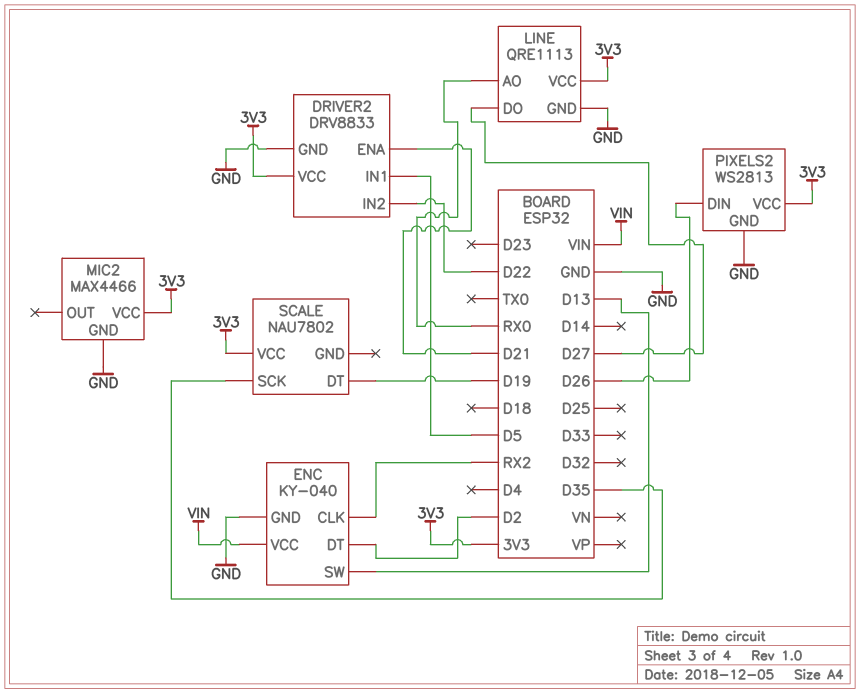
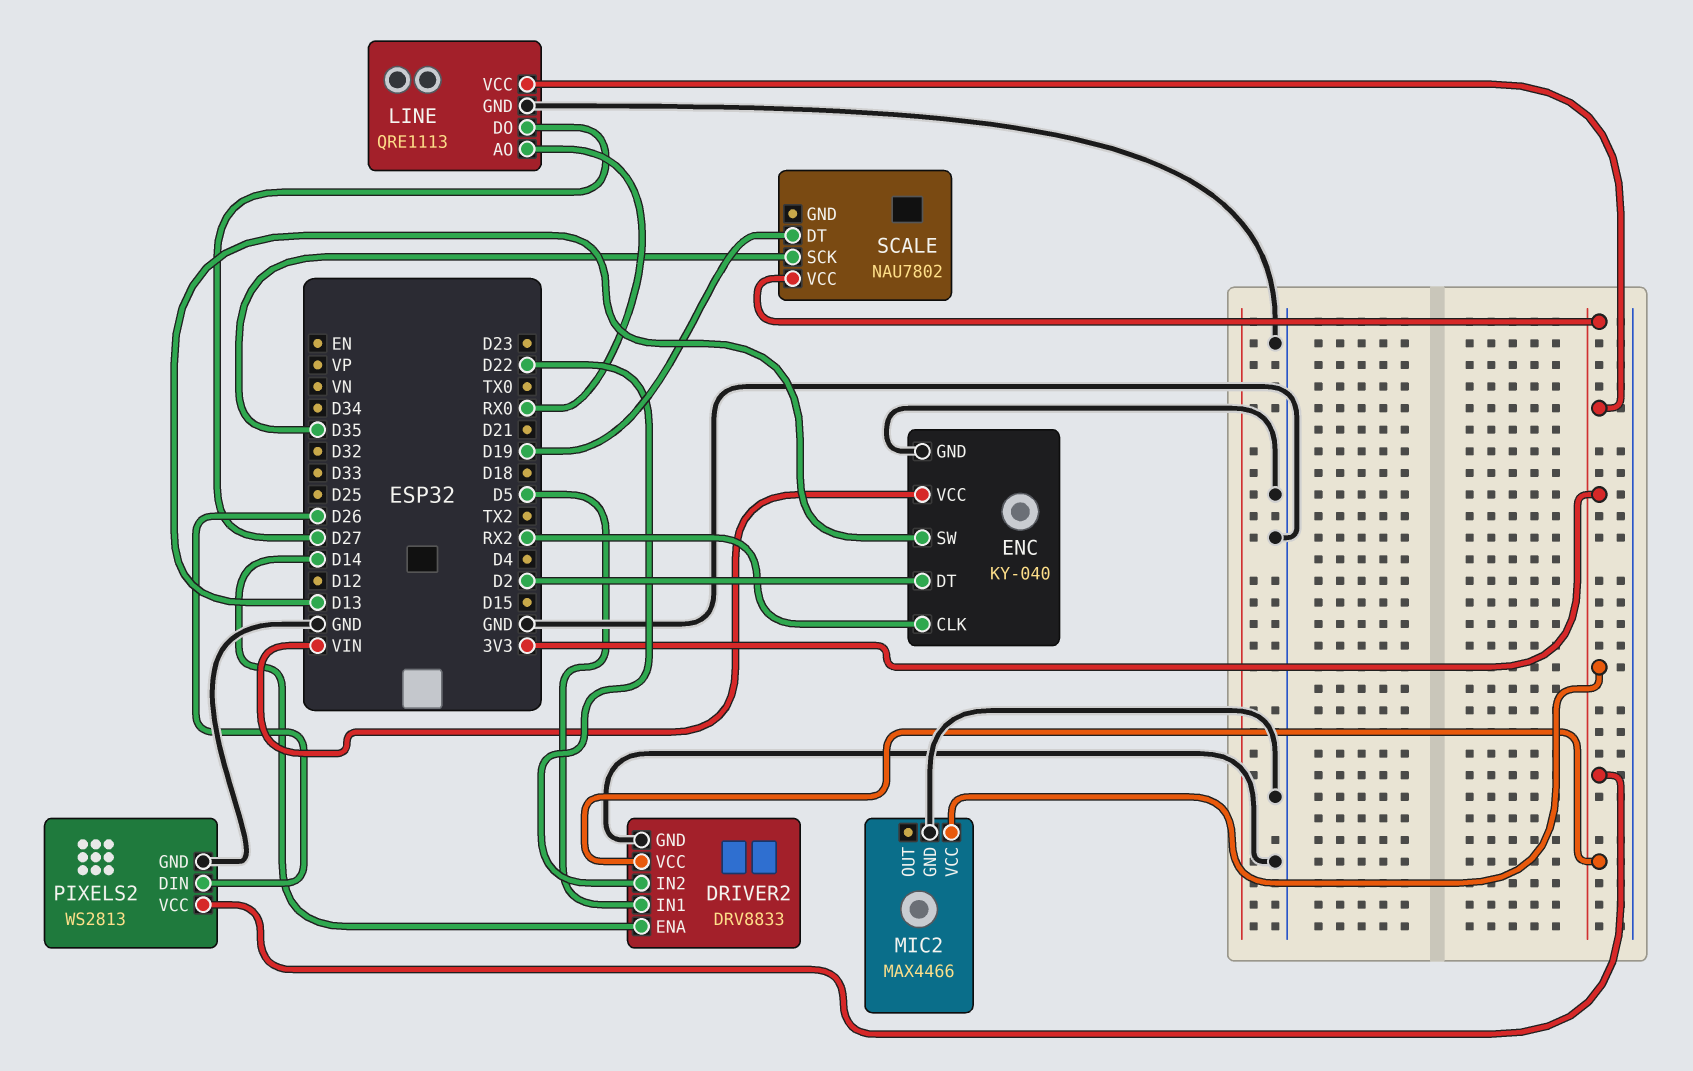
DRIVER2 pin ENA: D21 -> D14

